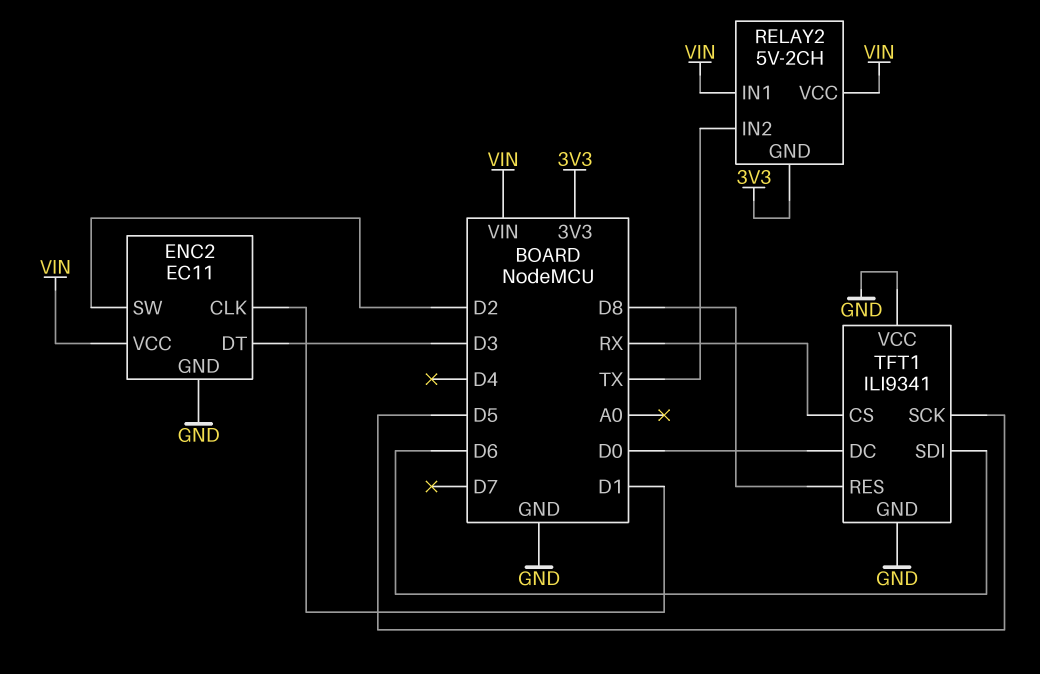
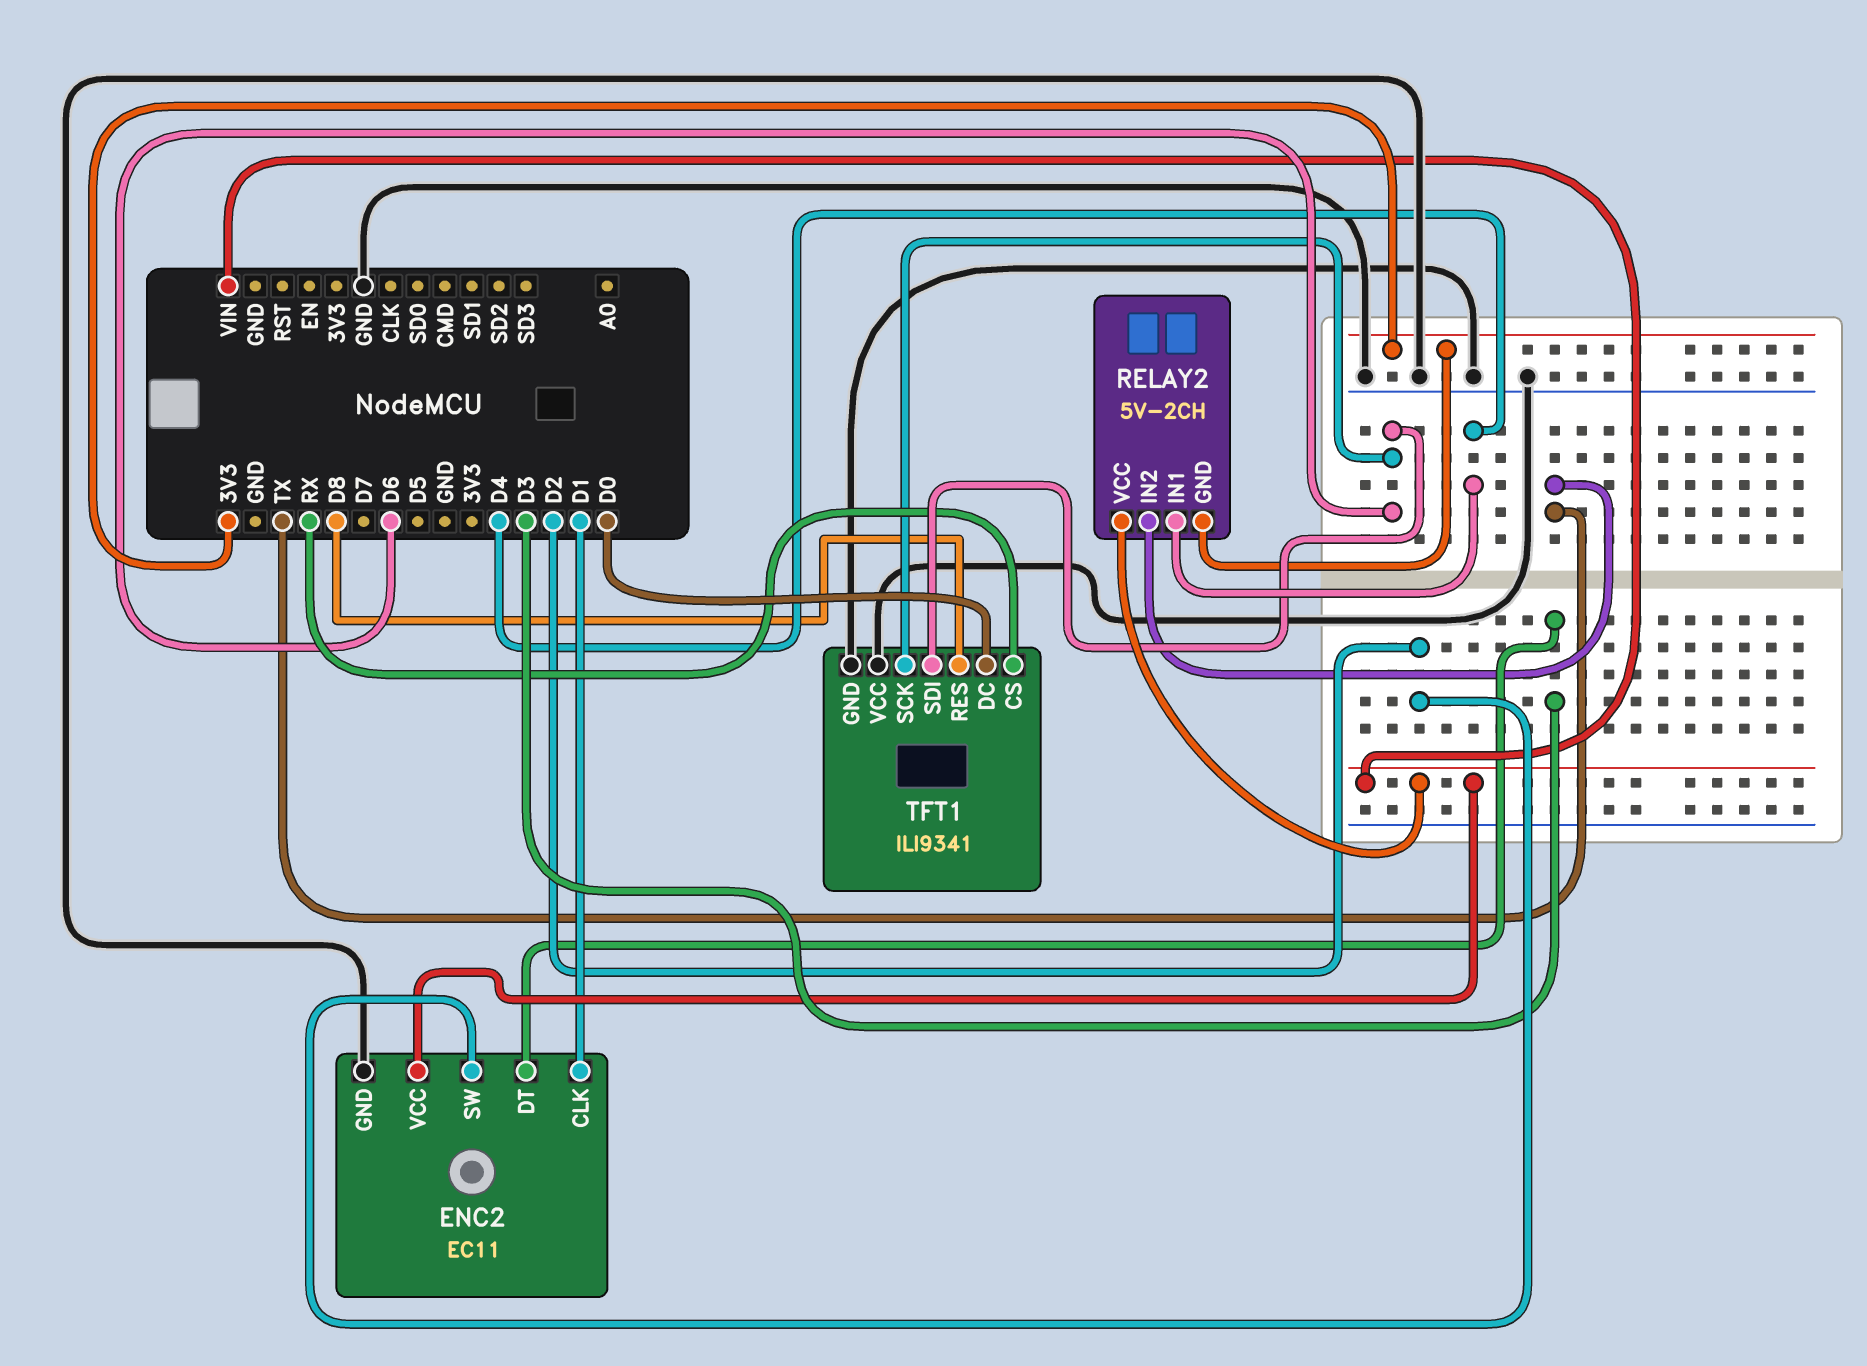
RELAY2 pin IN1: VIN -> D4
TFT1 pin SCK: D5 -> D6

